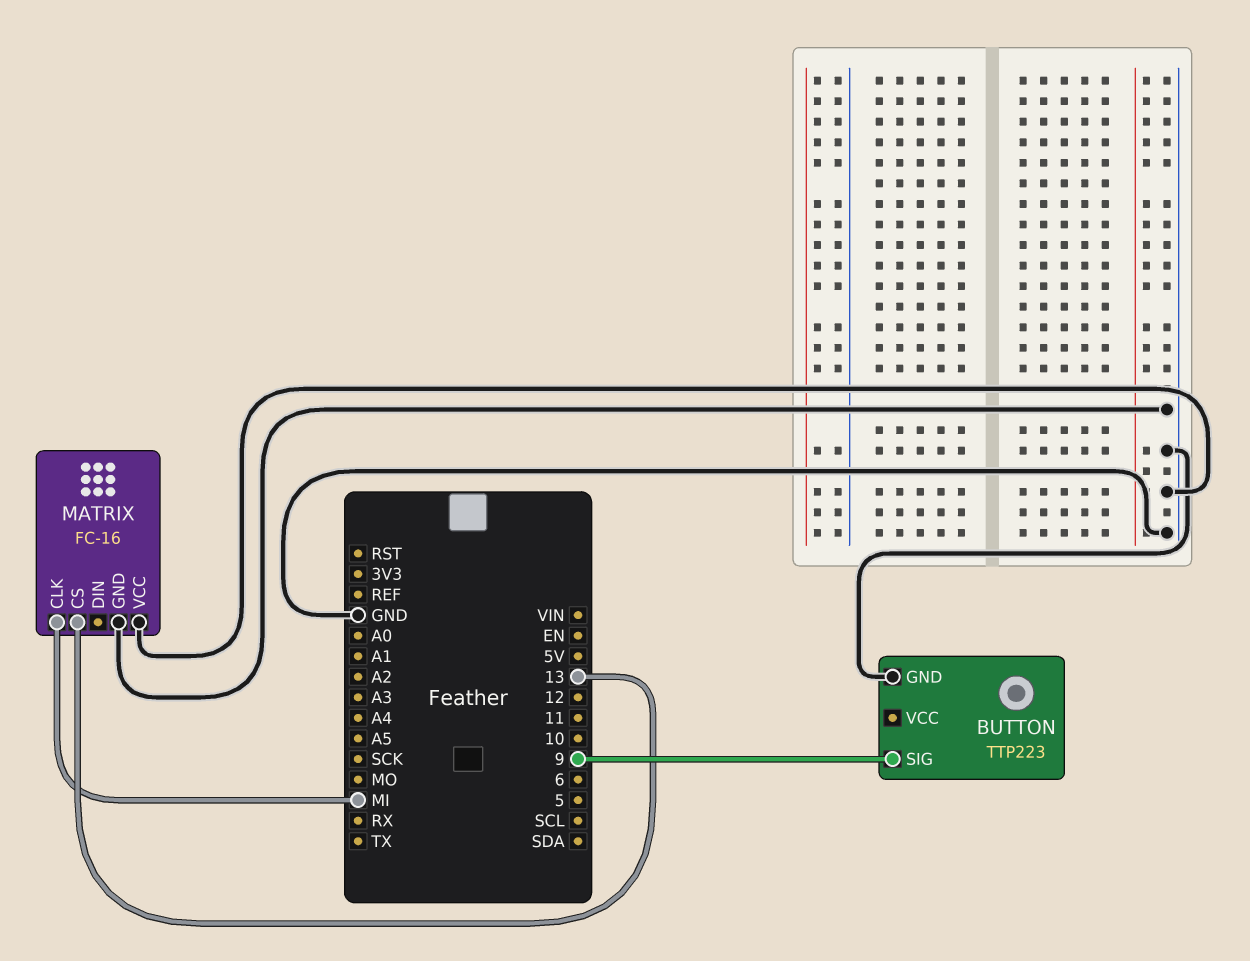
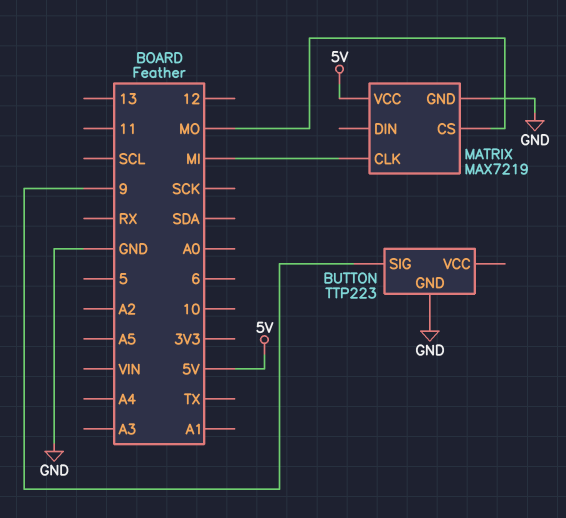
MATRIX: FC-16 -> MAX7219
MATRIX pin CS: 13 -> MO
MATRIX pin VCC: GND -> 5V

